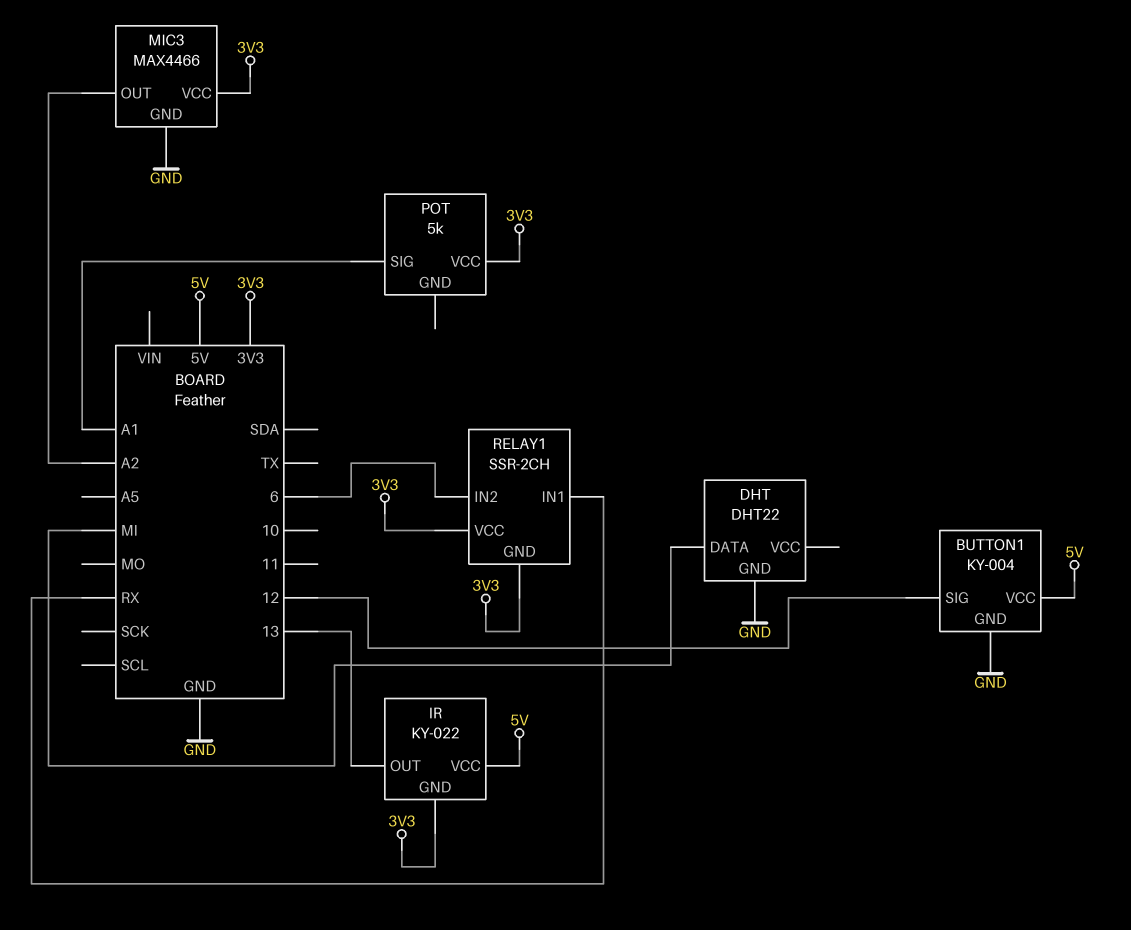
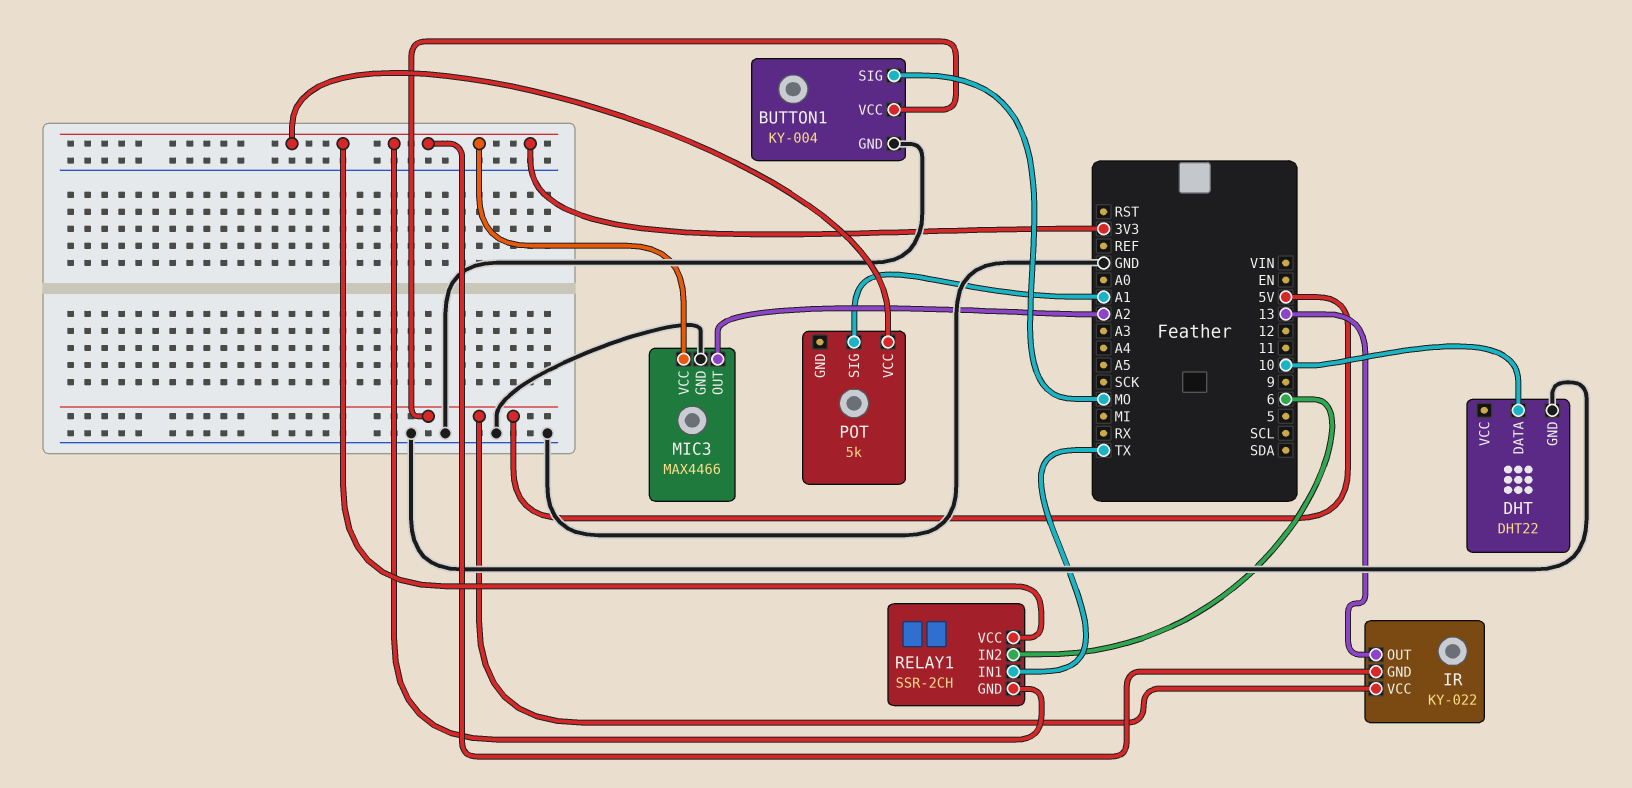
BUTTON1 pin SIG: 12 -> MO
DHT pin DATA: MI -> 10
RELAY1 pin IN1: RX -> TX

